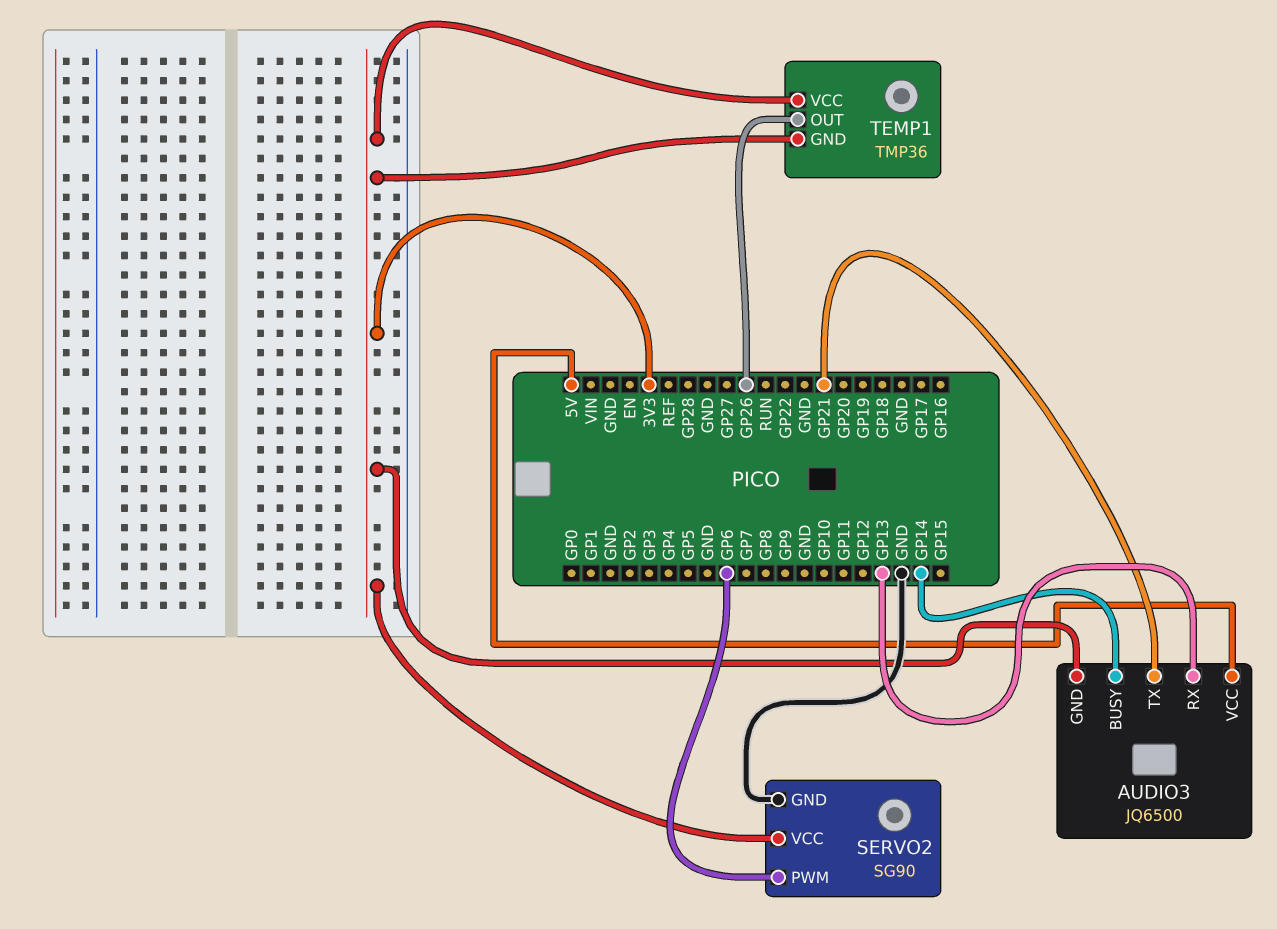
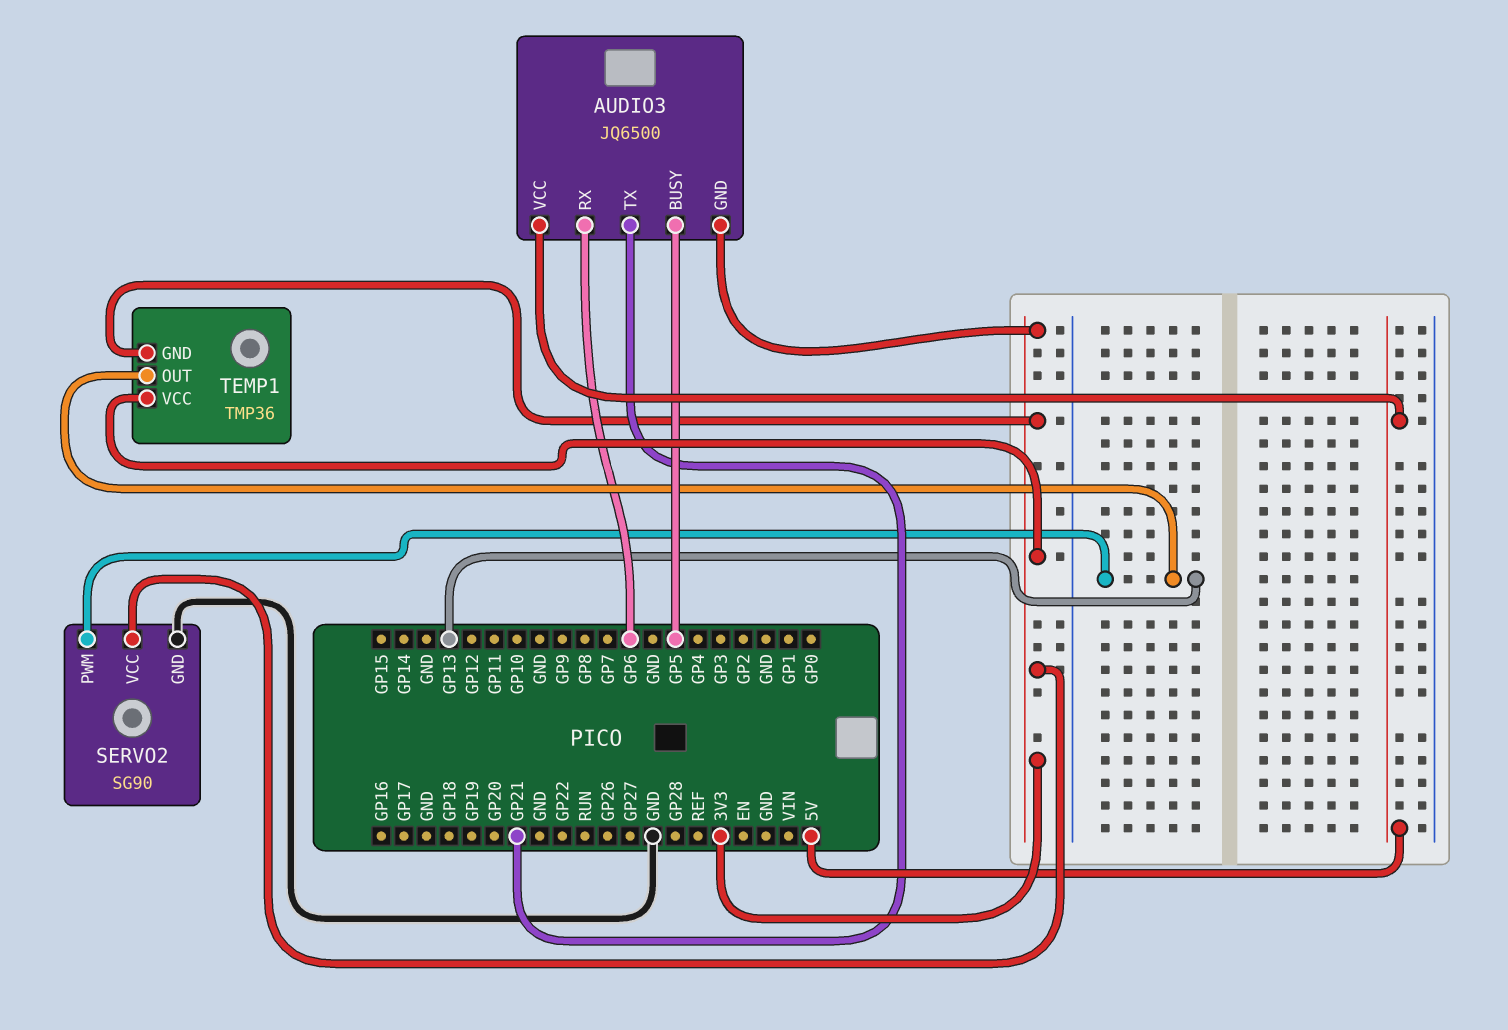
AUDIO3 pin BUSY: GP14 -> GP5
AUDIO3 pin RX: GP13 -> GP6
SERVO2 pin PWM: GP6 -> GP13
TEMP1 pin OUT: GP26 -> GP13

